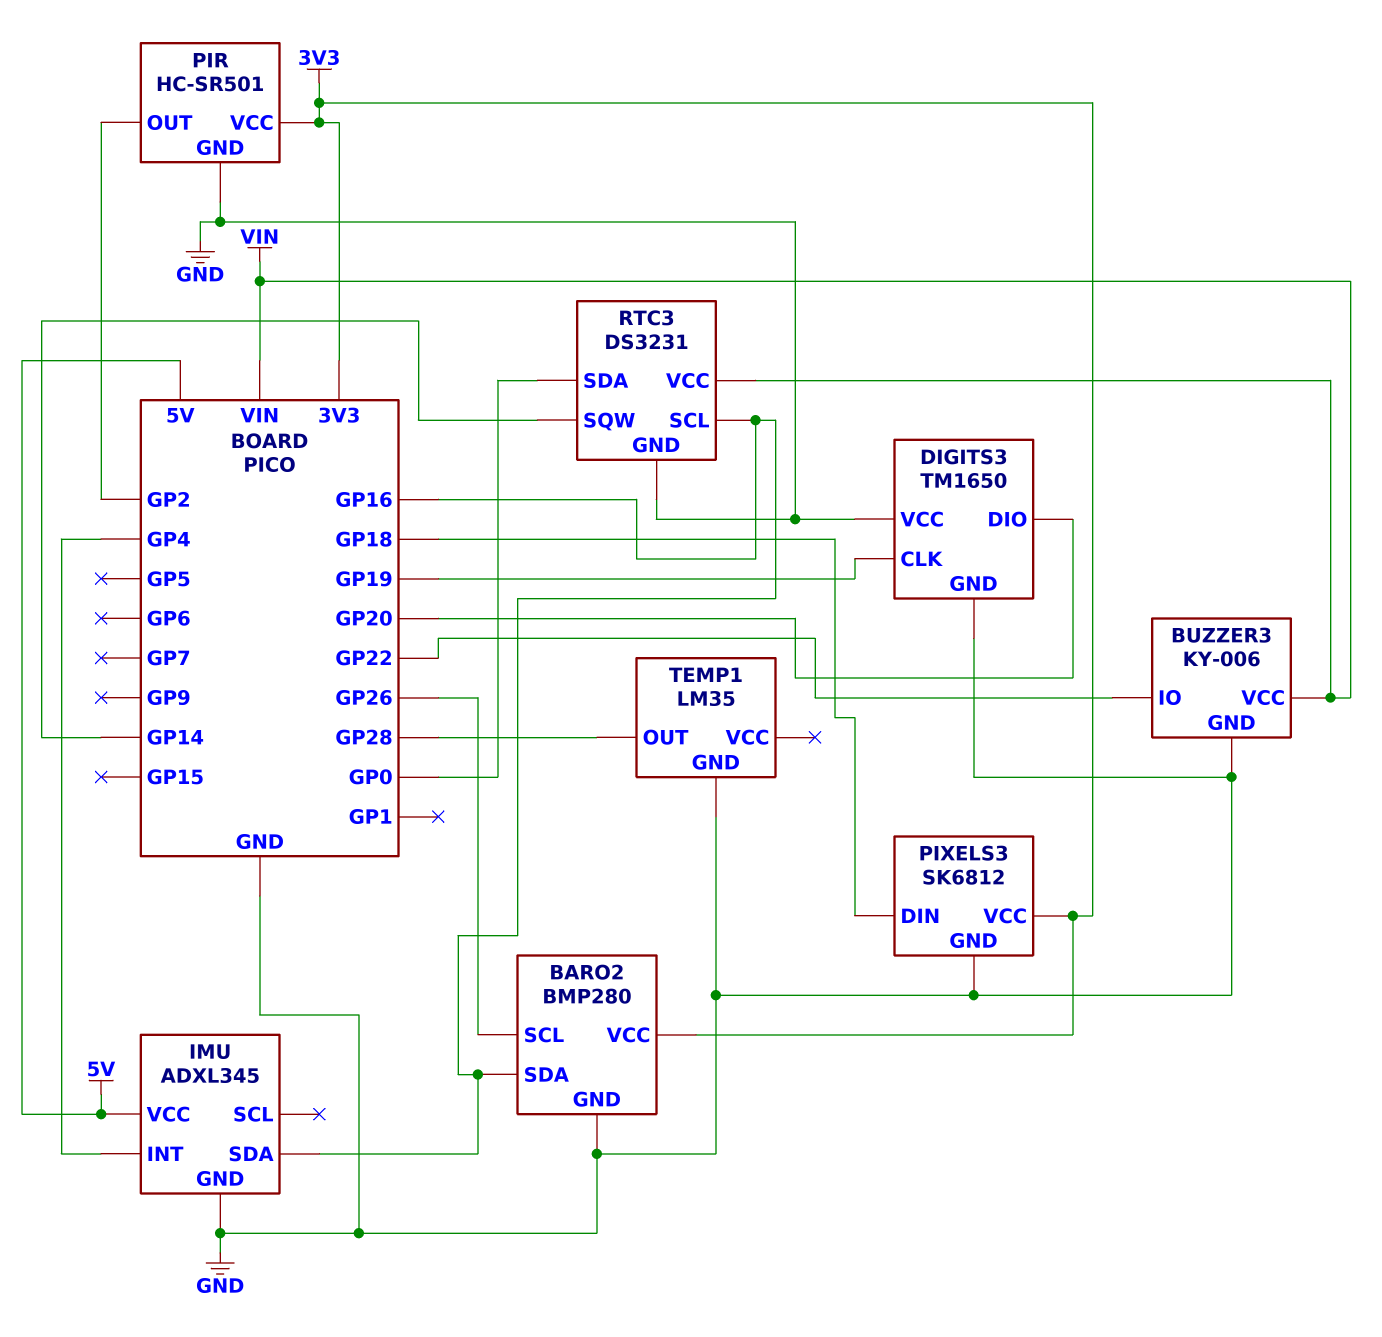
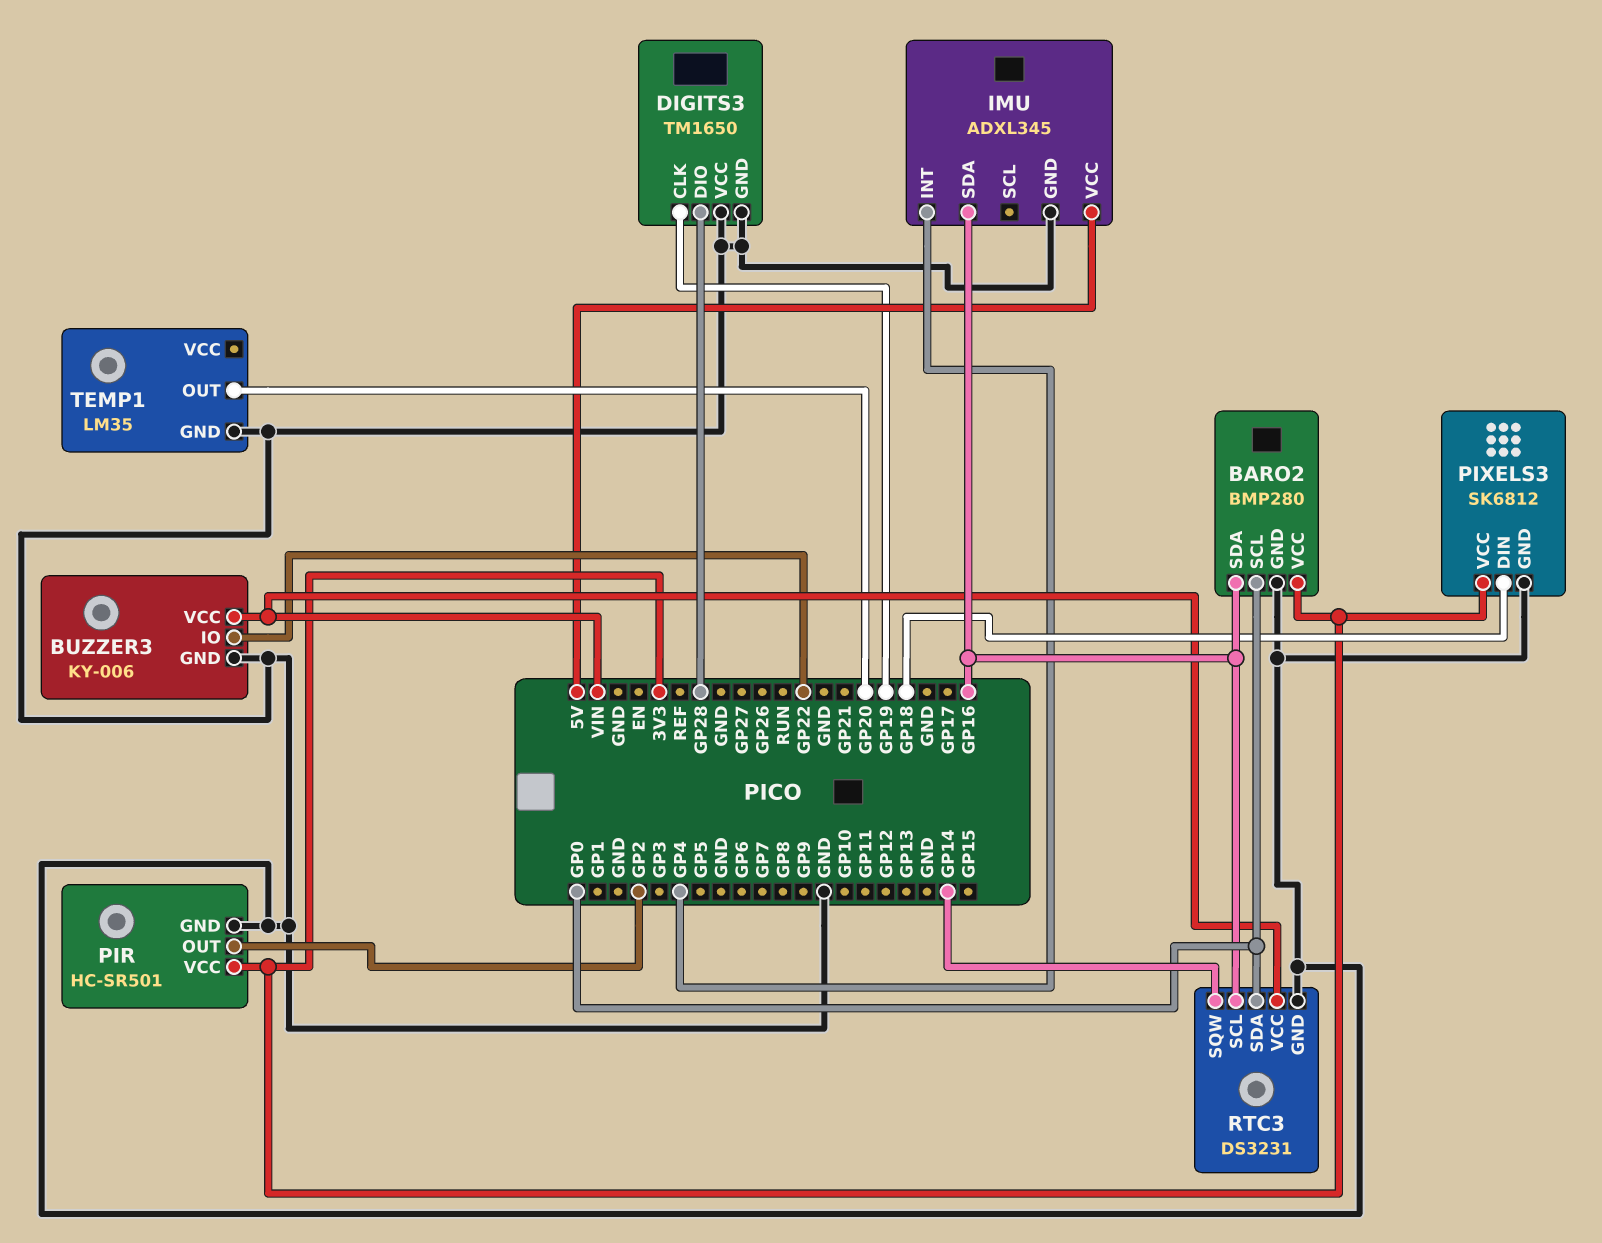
BARO2 pin SCL: GP26 -> GP0
DIGITS3 pin DIO: GP20 -> GP28
TEMP1 pin OUT: GP28 -> GP20

